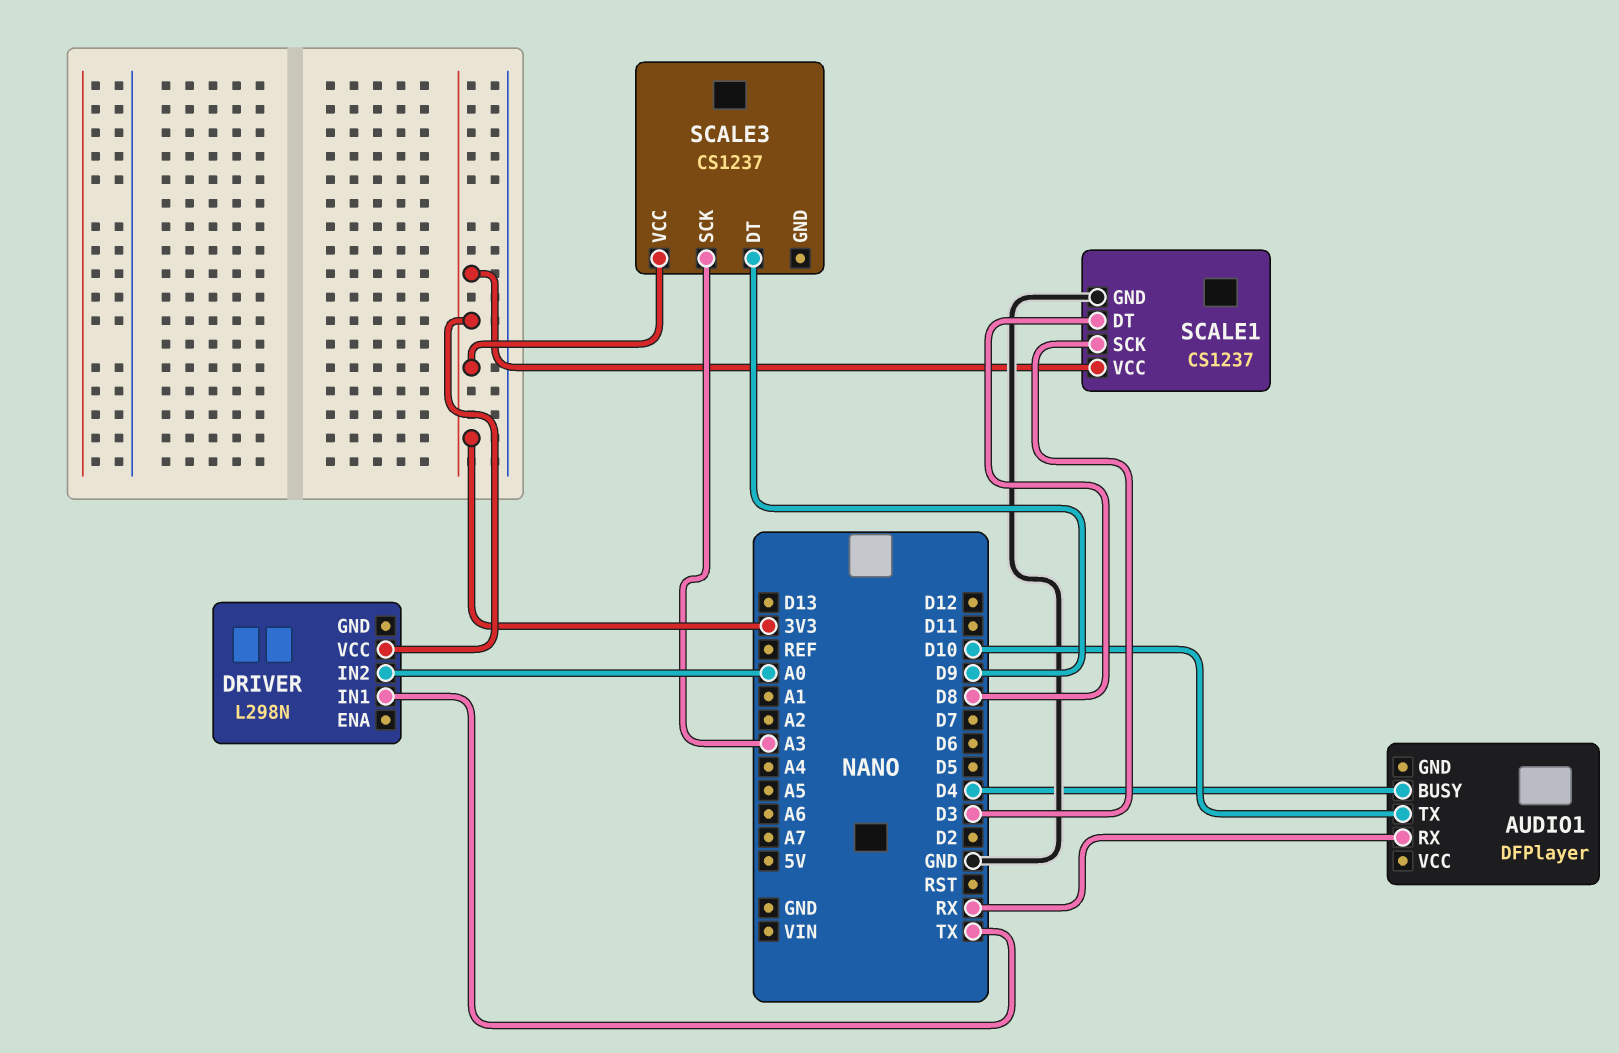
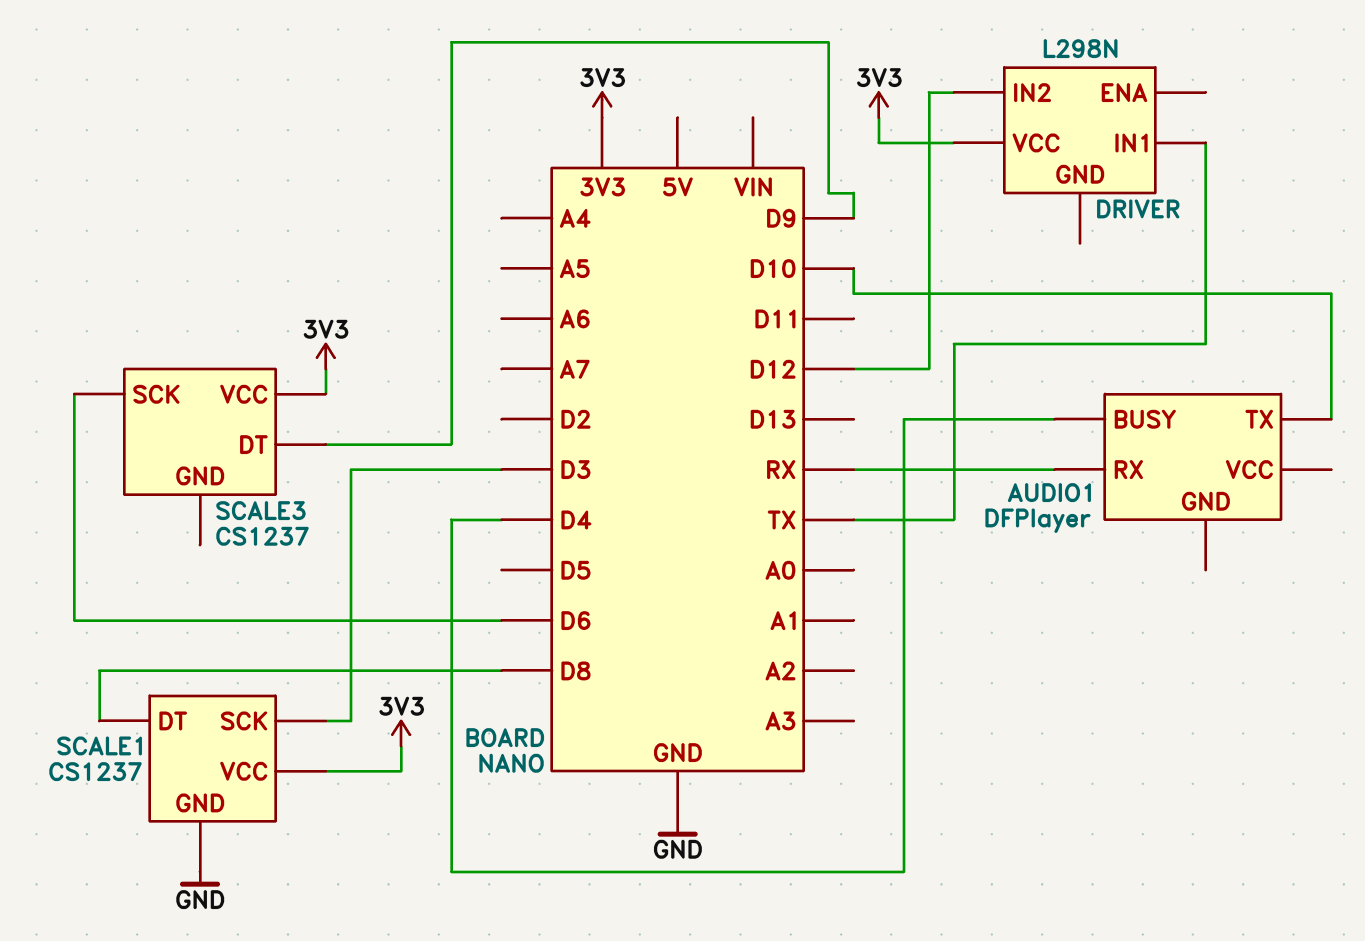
DRIVER pin IN2: A0 -> D12
SCALE3 pin SCK: A3 -> D6

